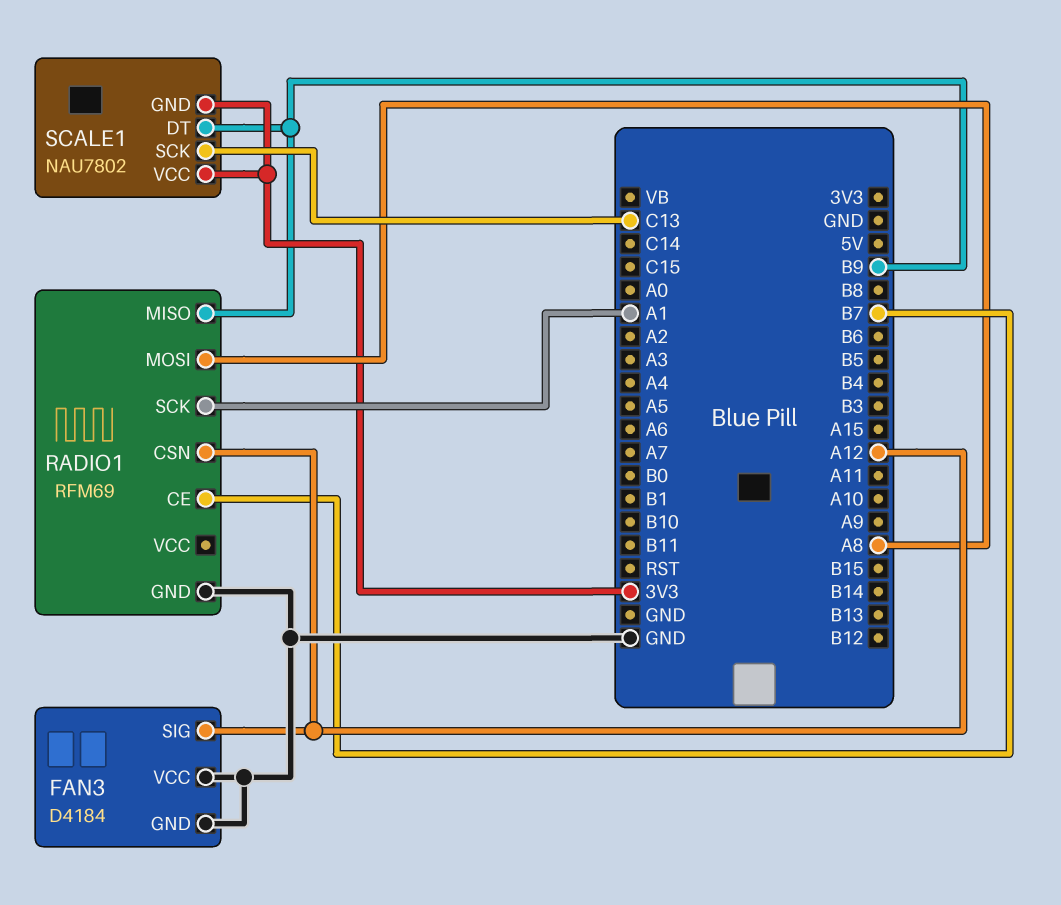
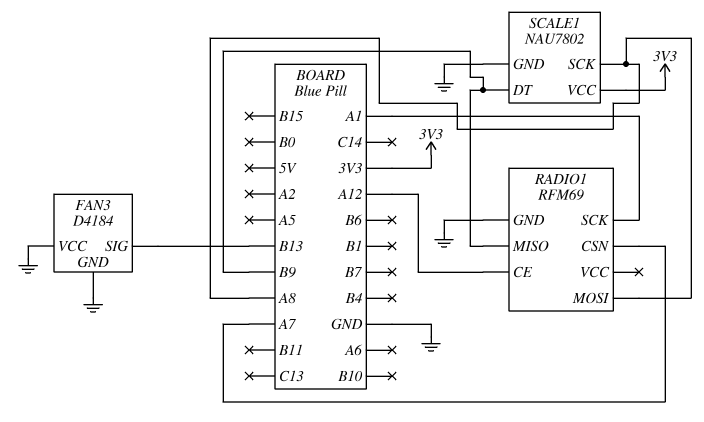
FAN3 pin SIG: A12 -> B13
RADIO1 pin CE: B7 -> A12
RADIO1 pin CSN: A12 -> A7
SCALE1 pin GND: 3V3 -> GND
SCALE1 pin SCK: C13 -> A8

